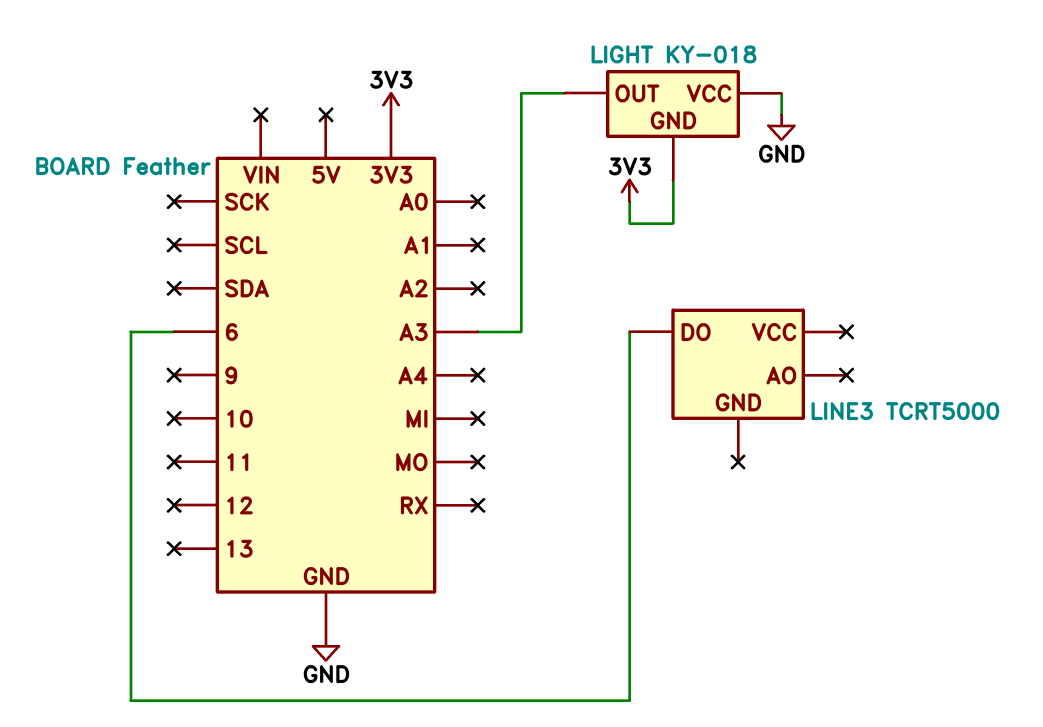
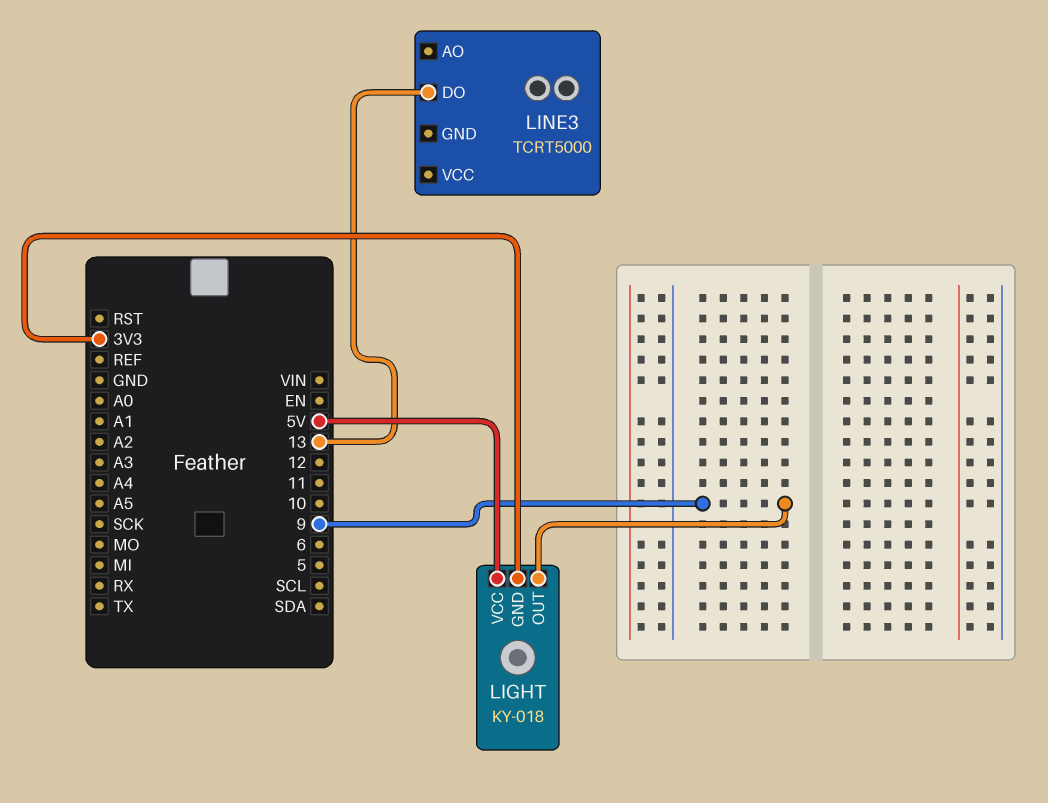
LIGHT pin OUT: A3 -> 9
LIGHT pin VCC: GND -> 5V
LINE3 pin DO: 6 -> 13

